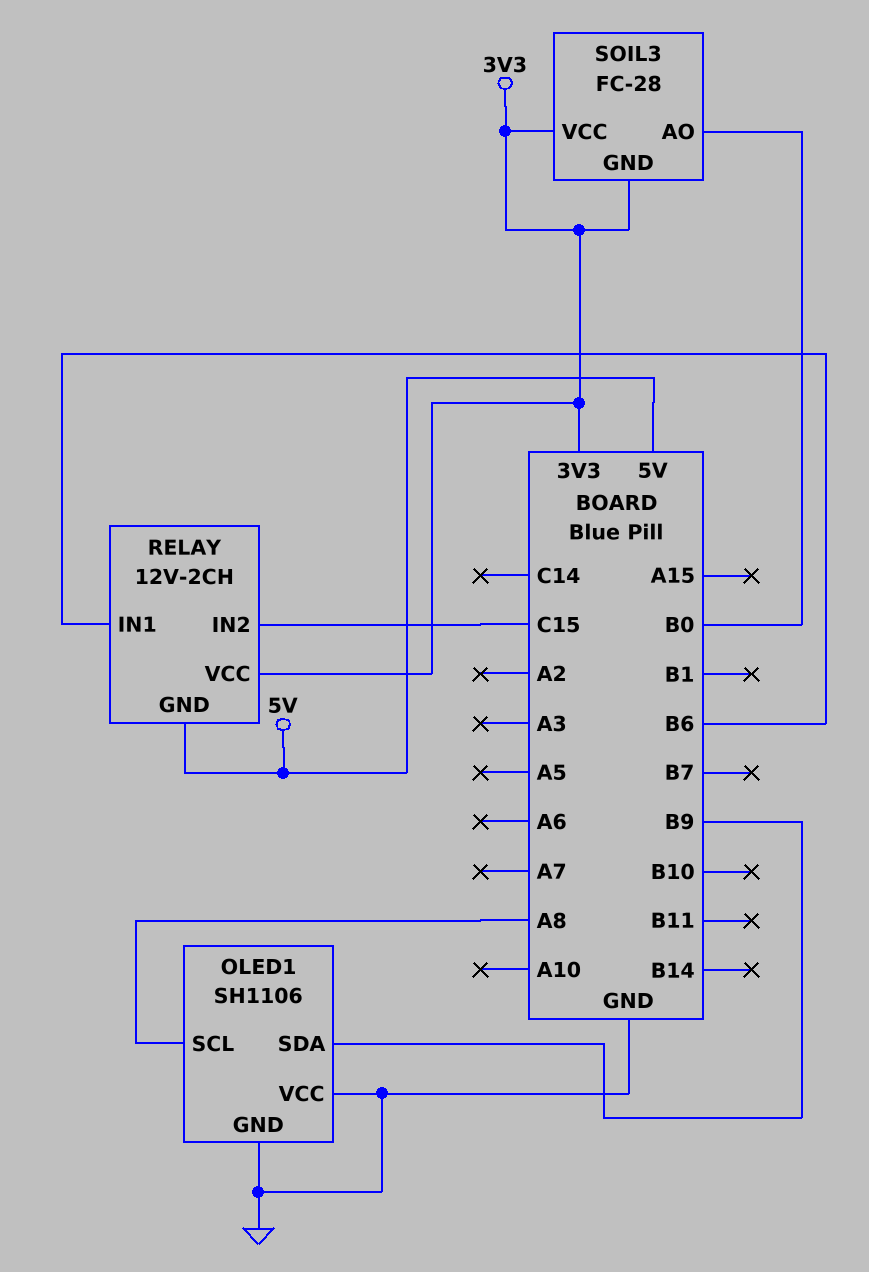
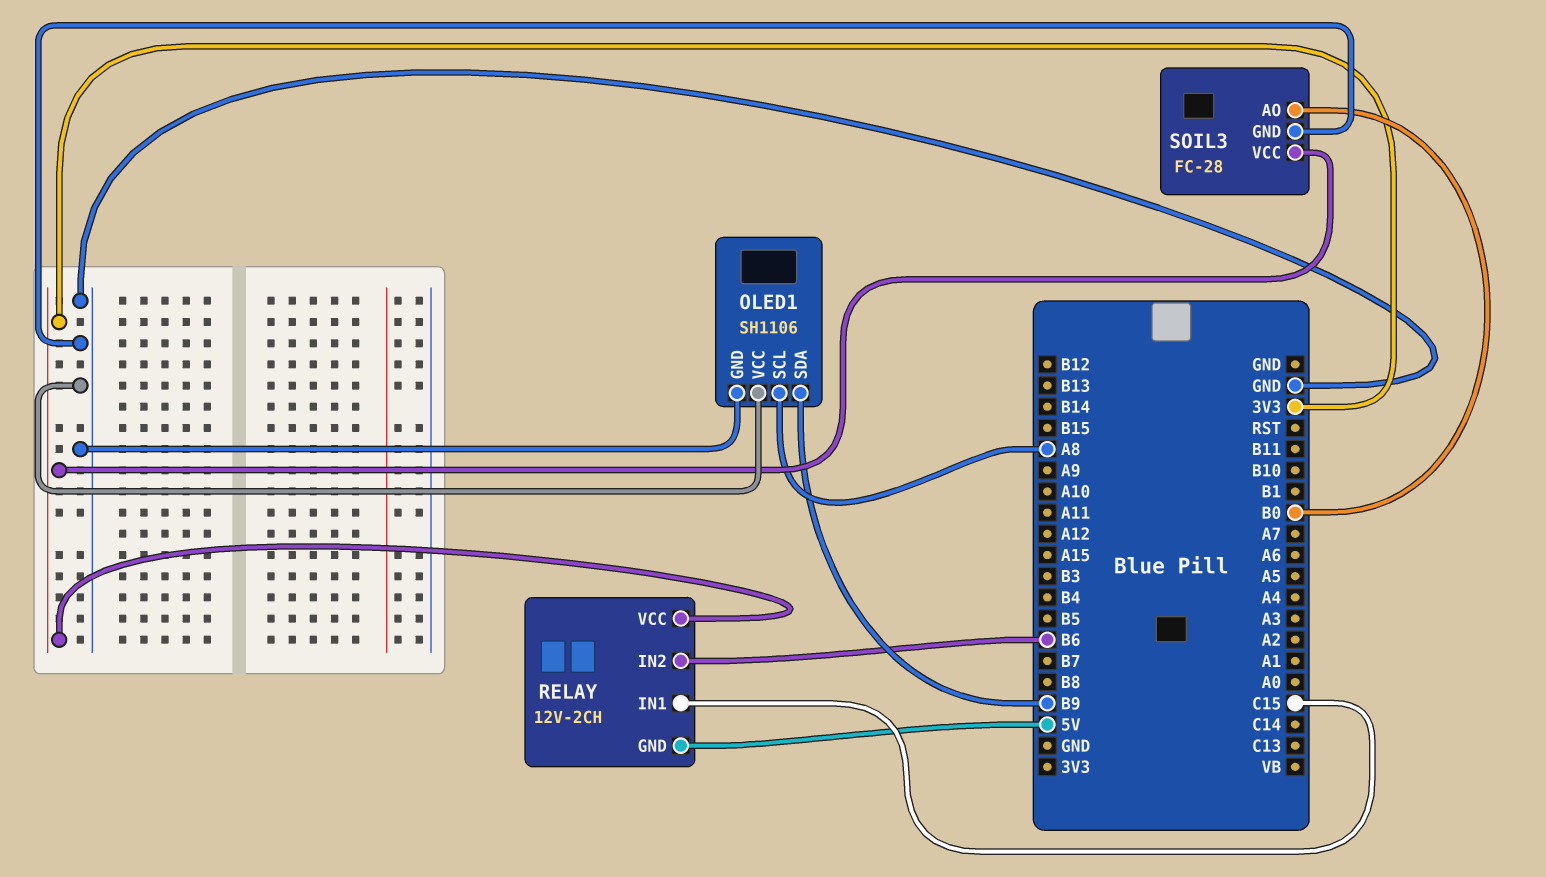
RELAY pin IN1: B6 -> C15
RELAY pin IN2: C15 -> B6
SOIL3 pin GND: 3V3 -> GND

